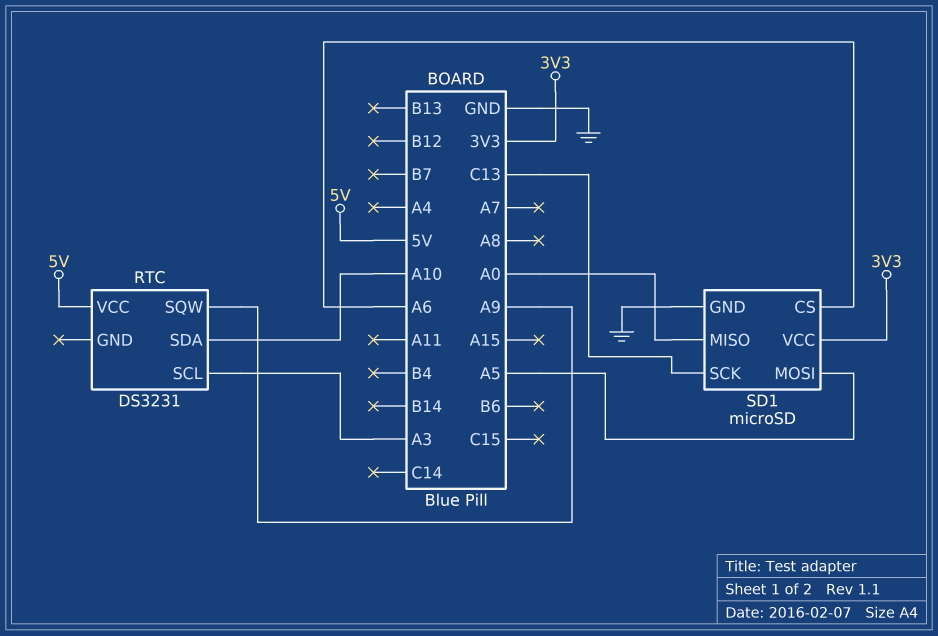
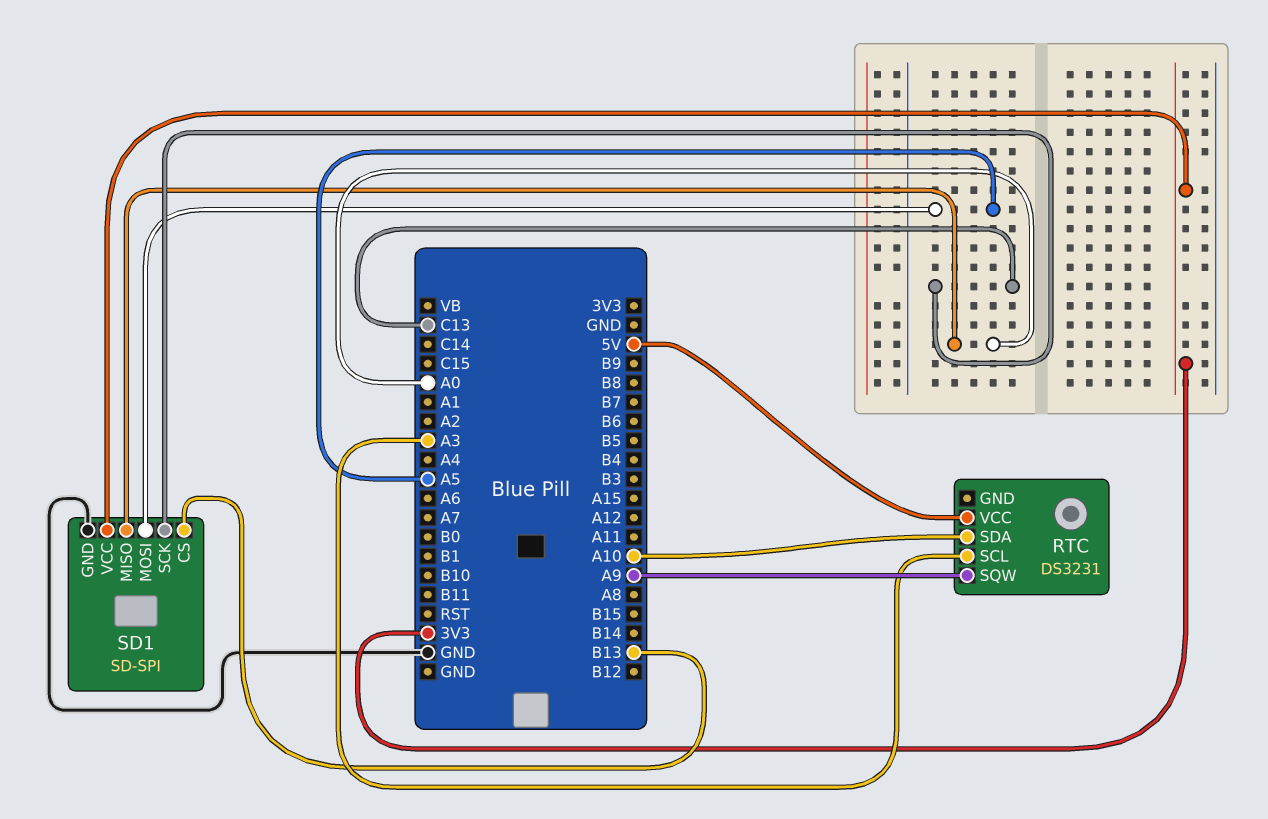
SD1: microSD -> SD-SPI
SD1 pin CS: A6 -> B13

